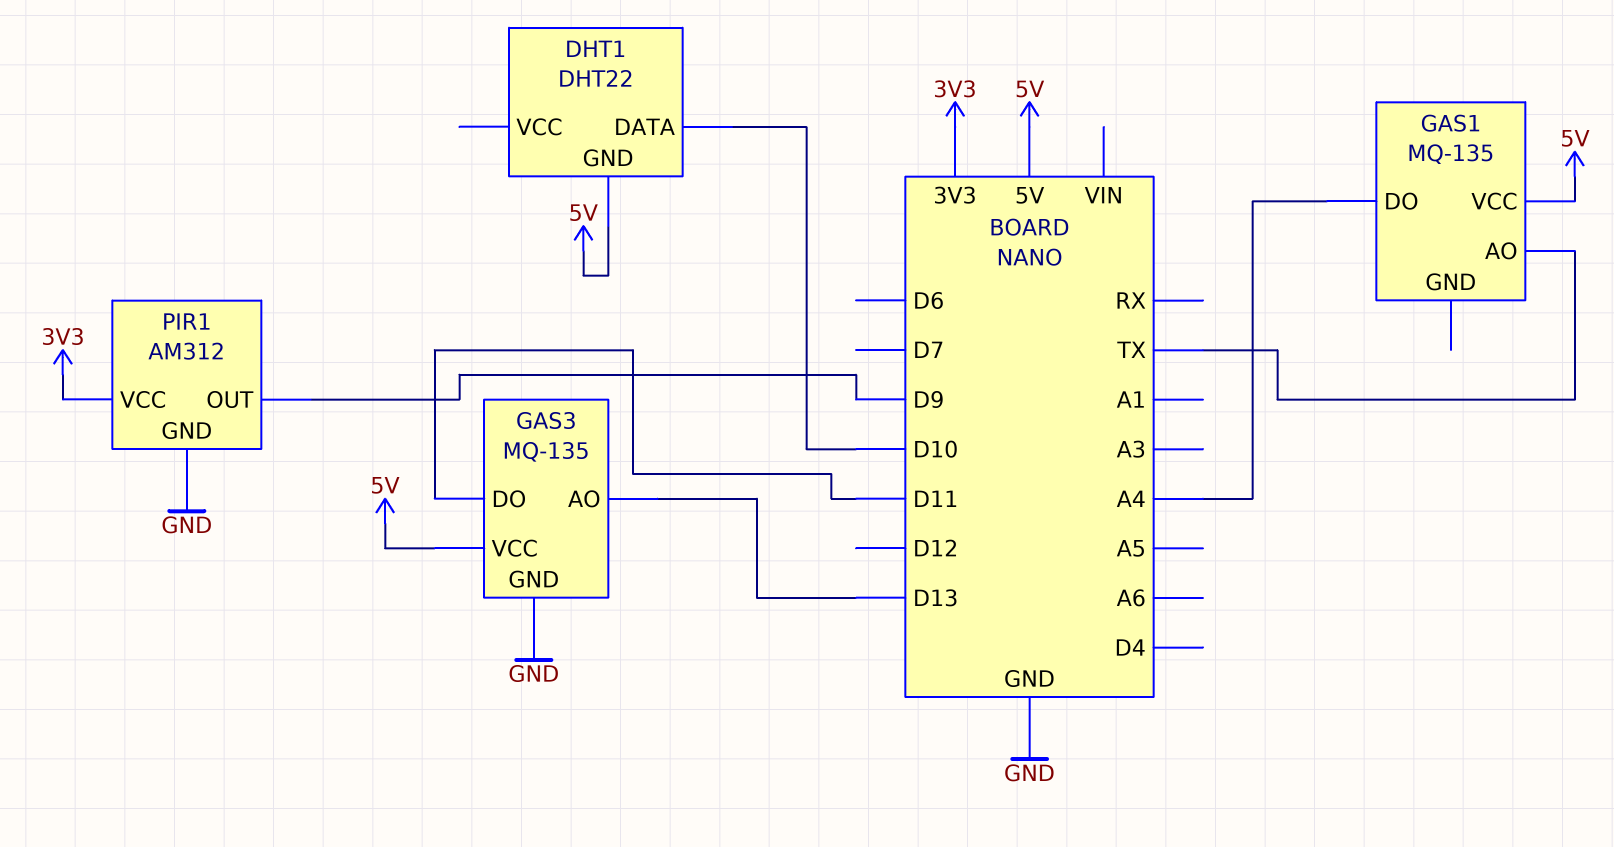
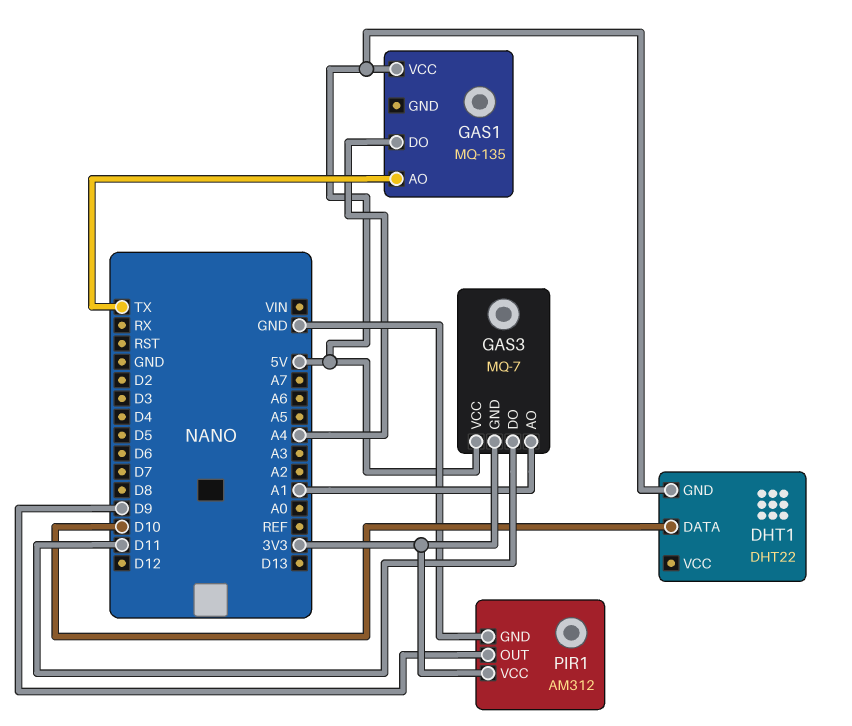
GAS3: MQ-135 -> MQ-7
GAS3 pin AO: D13 -> A1
GAS3 pin GND: GND -> 3V3

